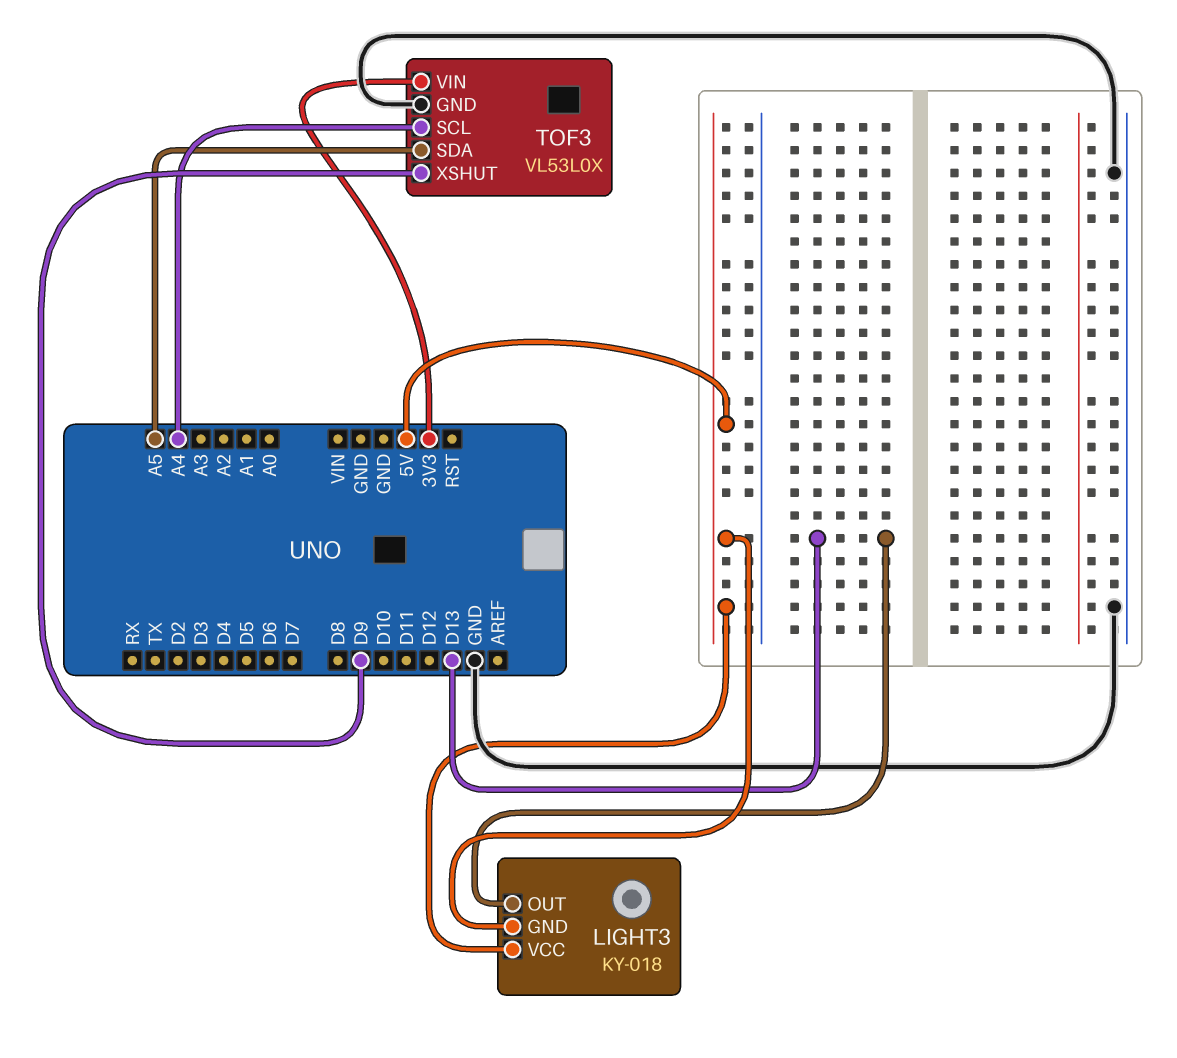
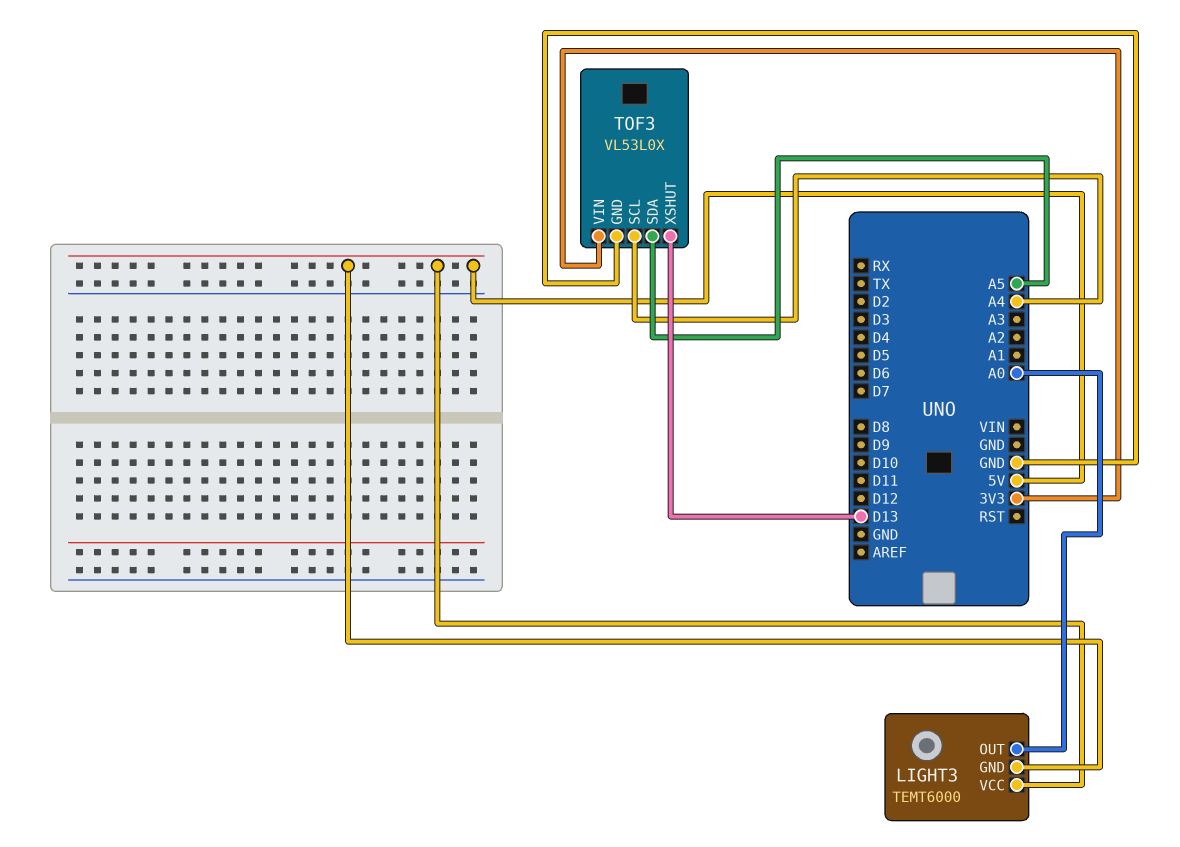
LIGHT3: KY-018 -> TEMT6000
LIGHT3 pin OUT: D13 -> A0
TOF3 pin XSHUT: D9 -> D13

